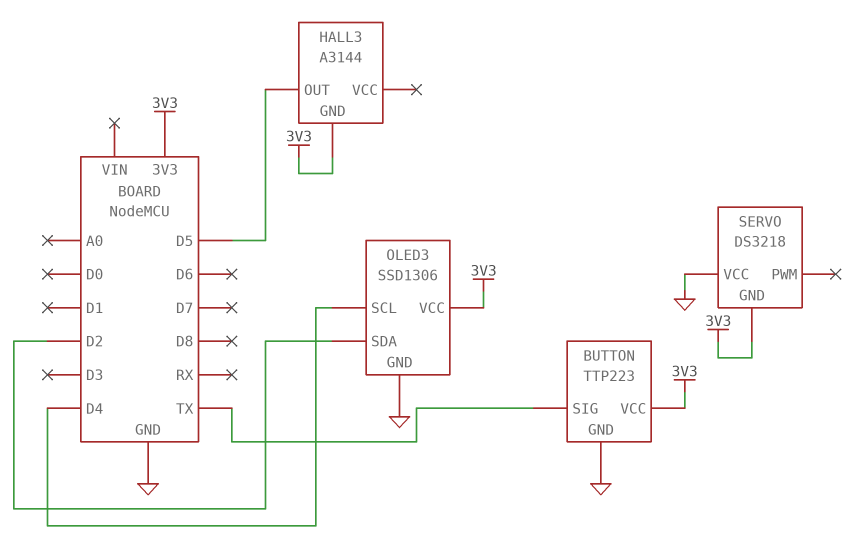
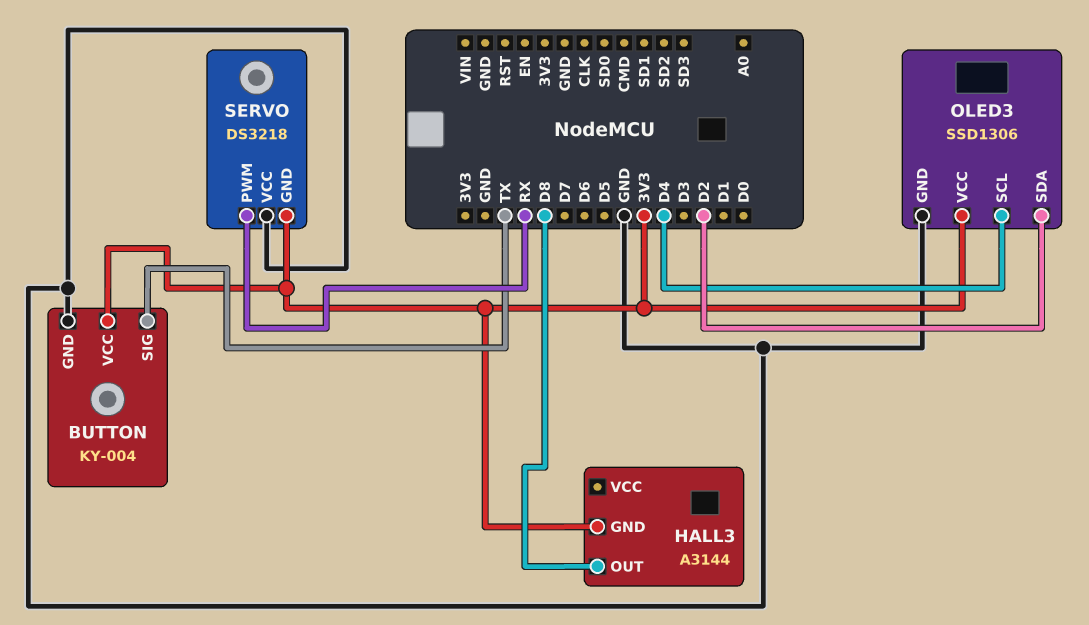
BUTTON: TTP223 -> KY-004
HALL3 pin OUT: D5 -> D8
SERVO pin PWM: none -> RX

